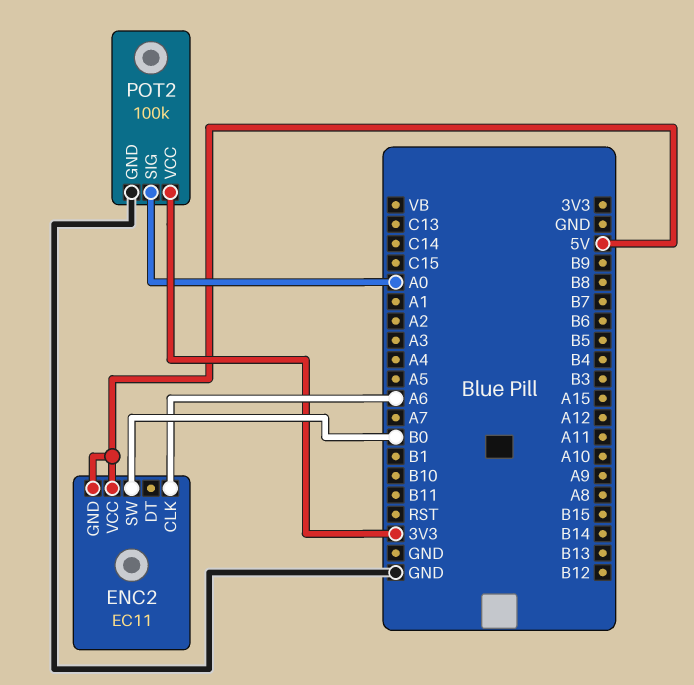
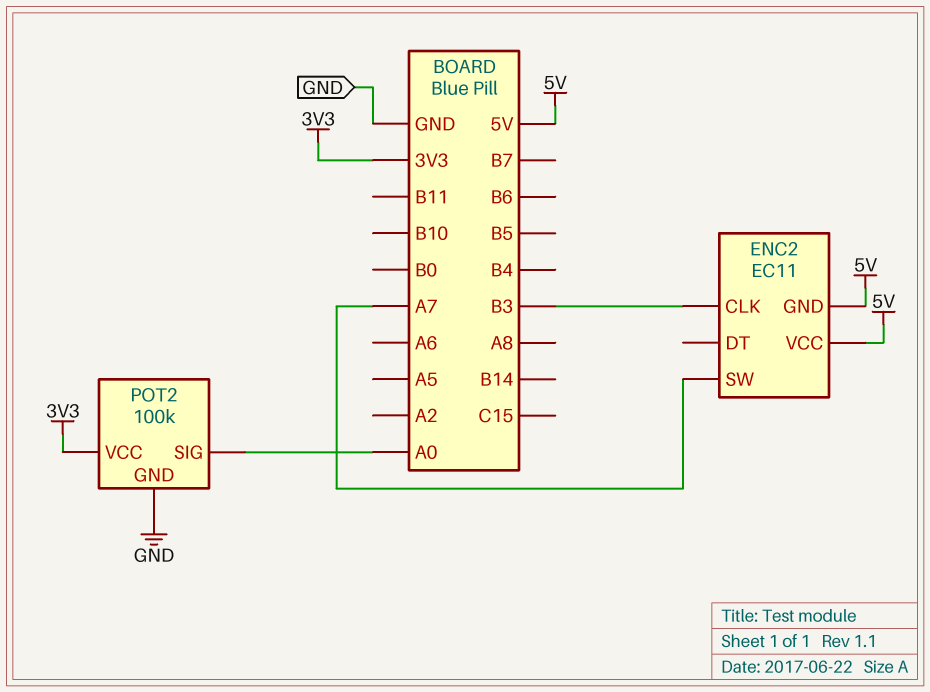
ENC2 pin CLK: A6 -> B3
ENC2 pin SW: B0 -> A7

